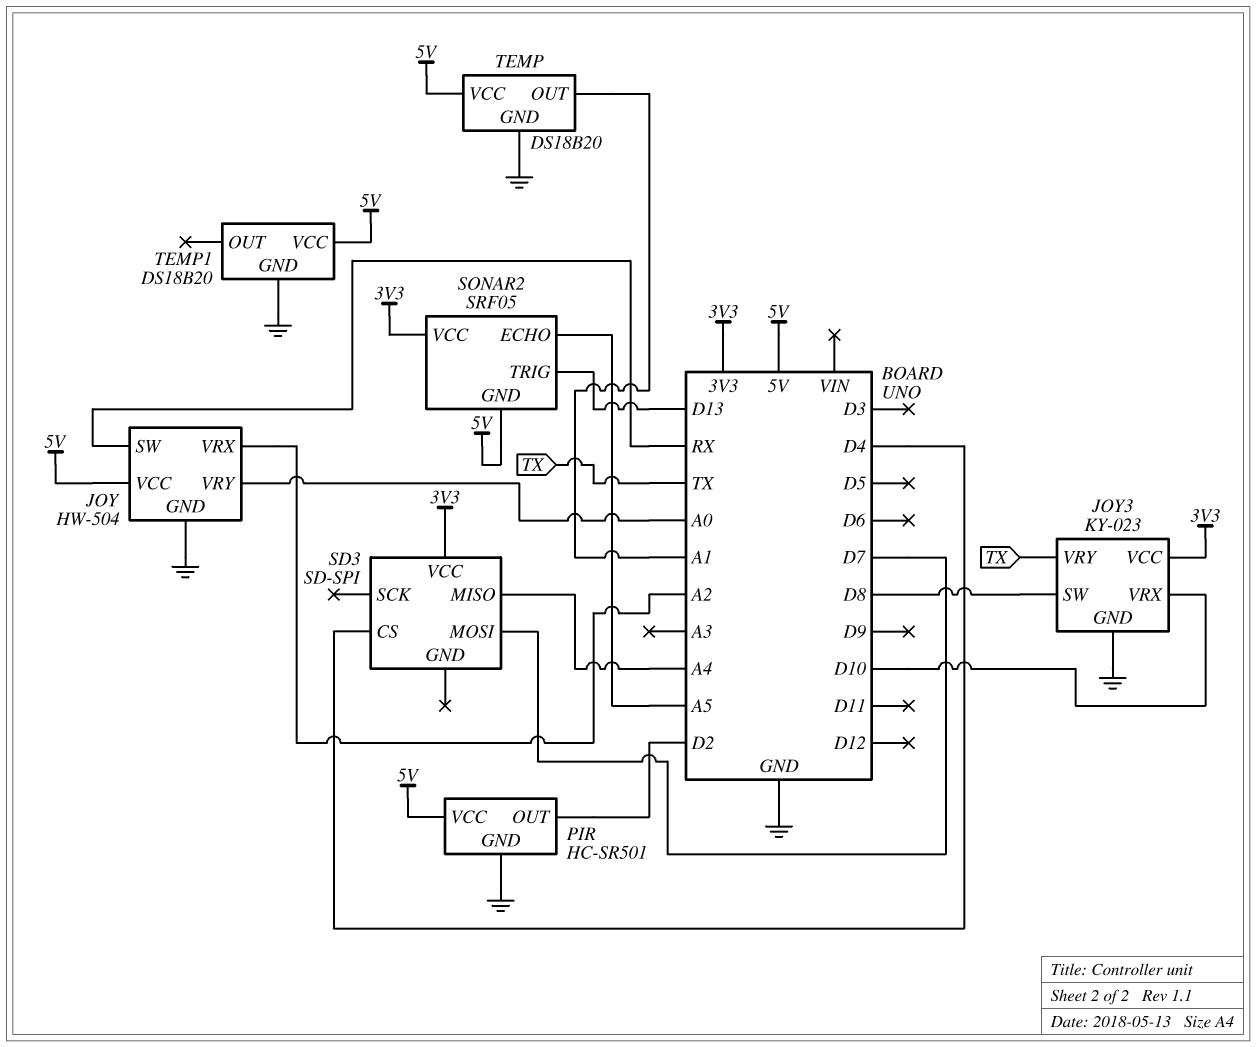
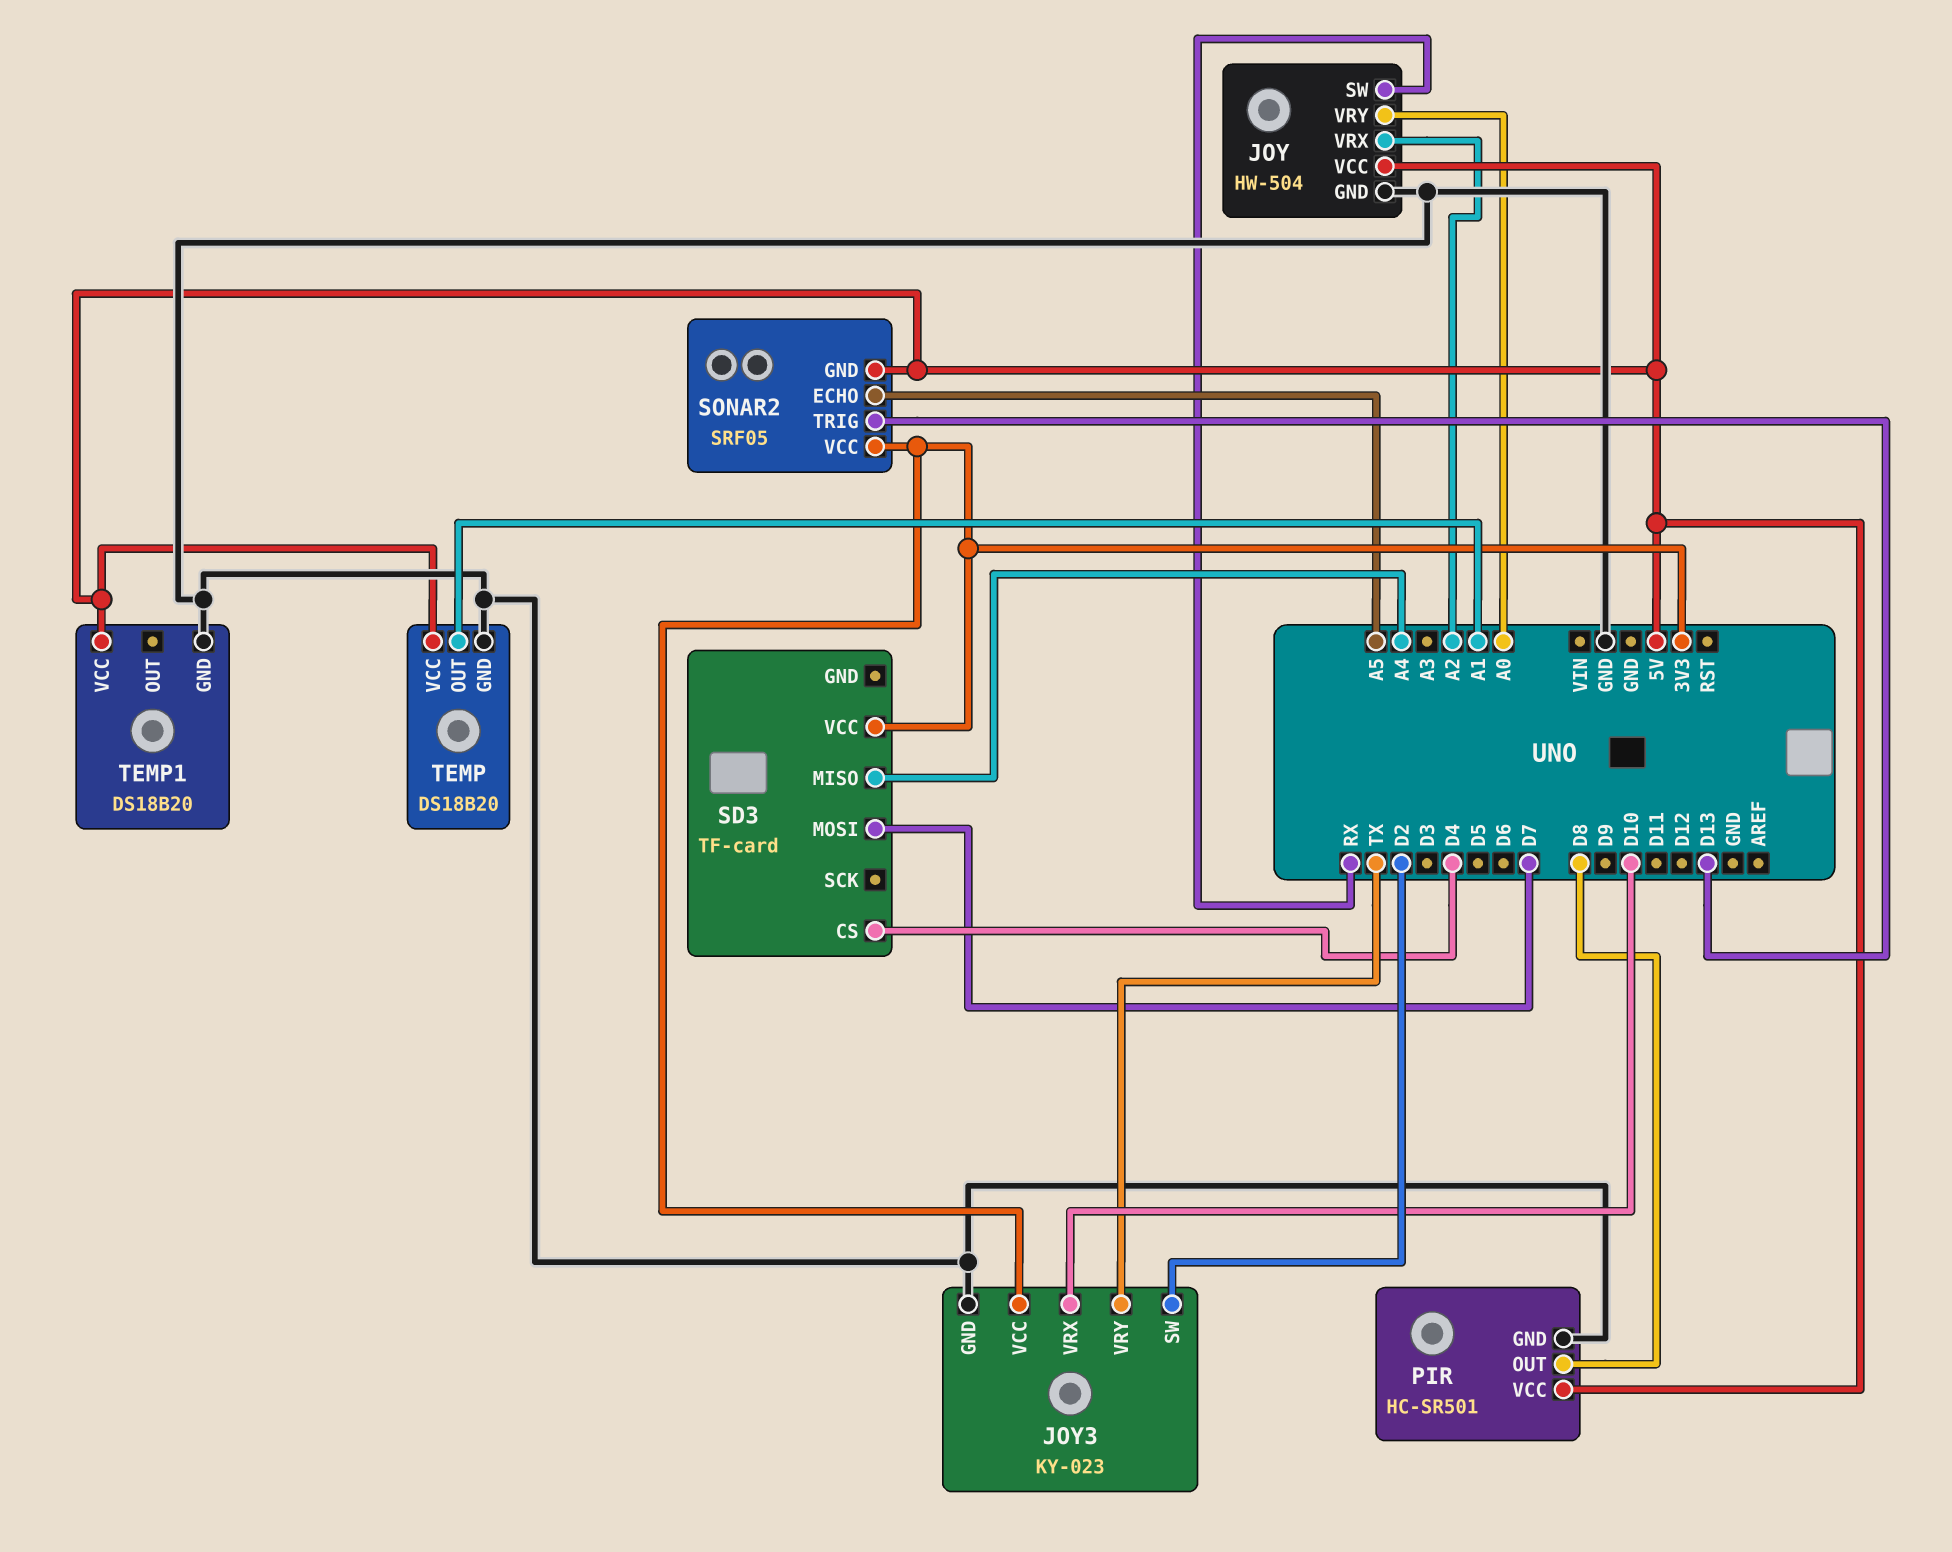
JOY3 pin SW: D8 -> D2
PIR pin OUT: D2 -> D8
SD3: SD-SPI -> TF-card

